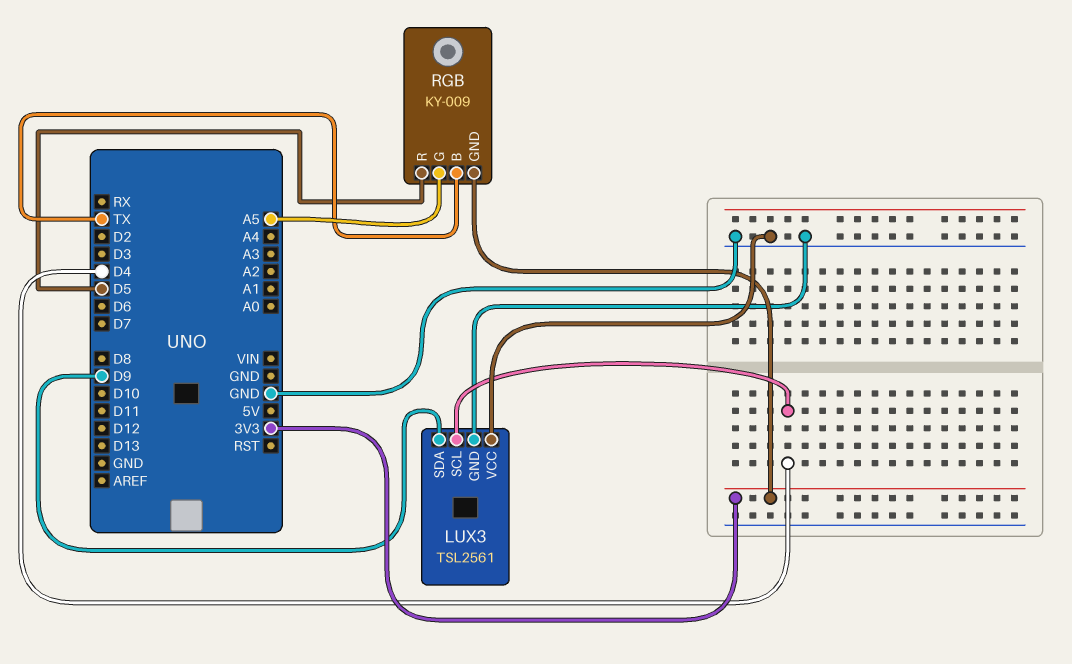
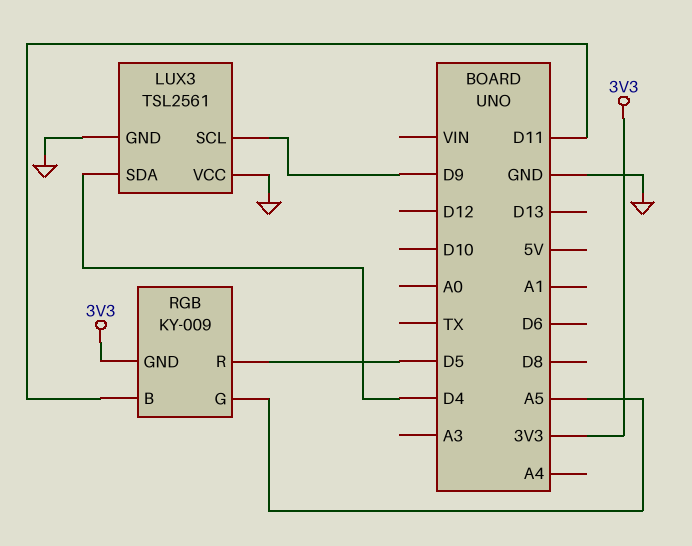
LUX3 pin SCL: D4 -> D9
LUX3 pin SDA: D9 -> D4
RGB pin B: TX -> D11

